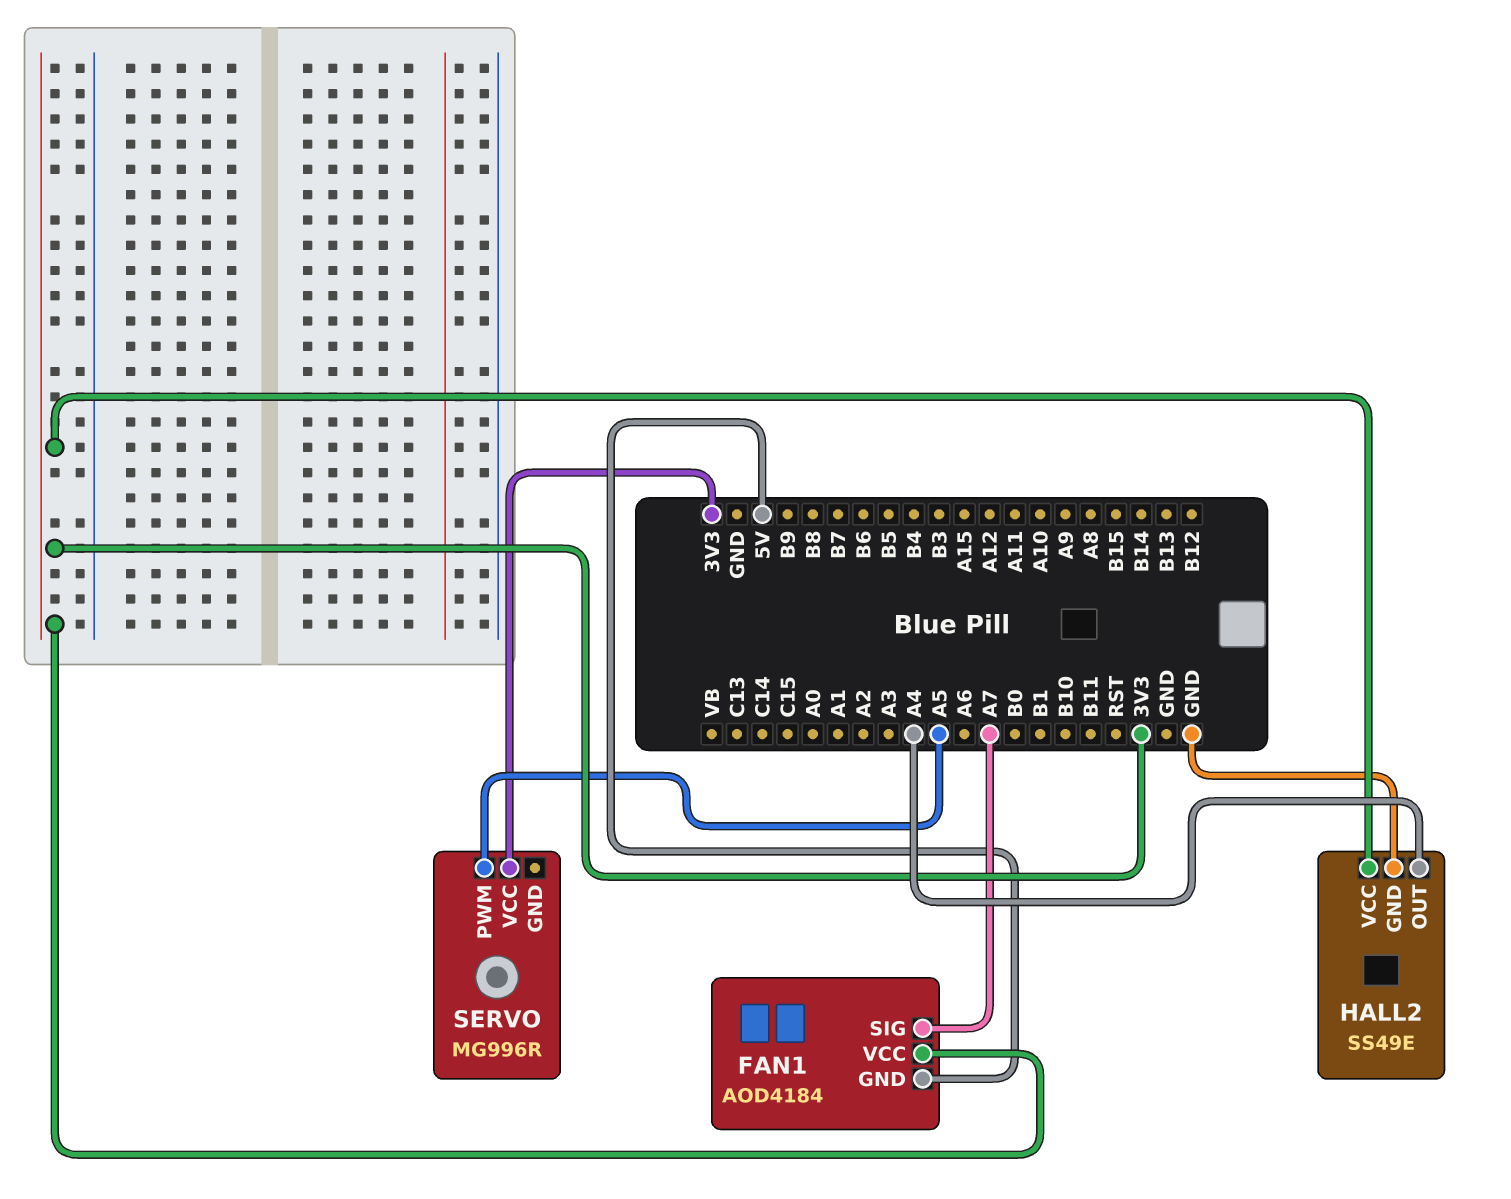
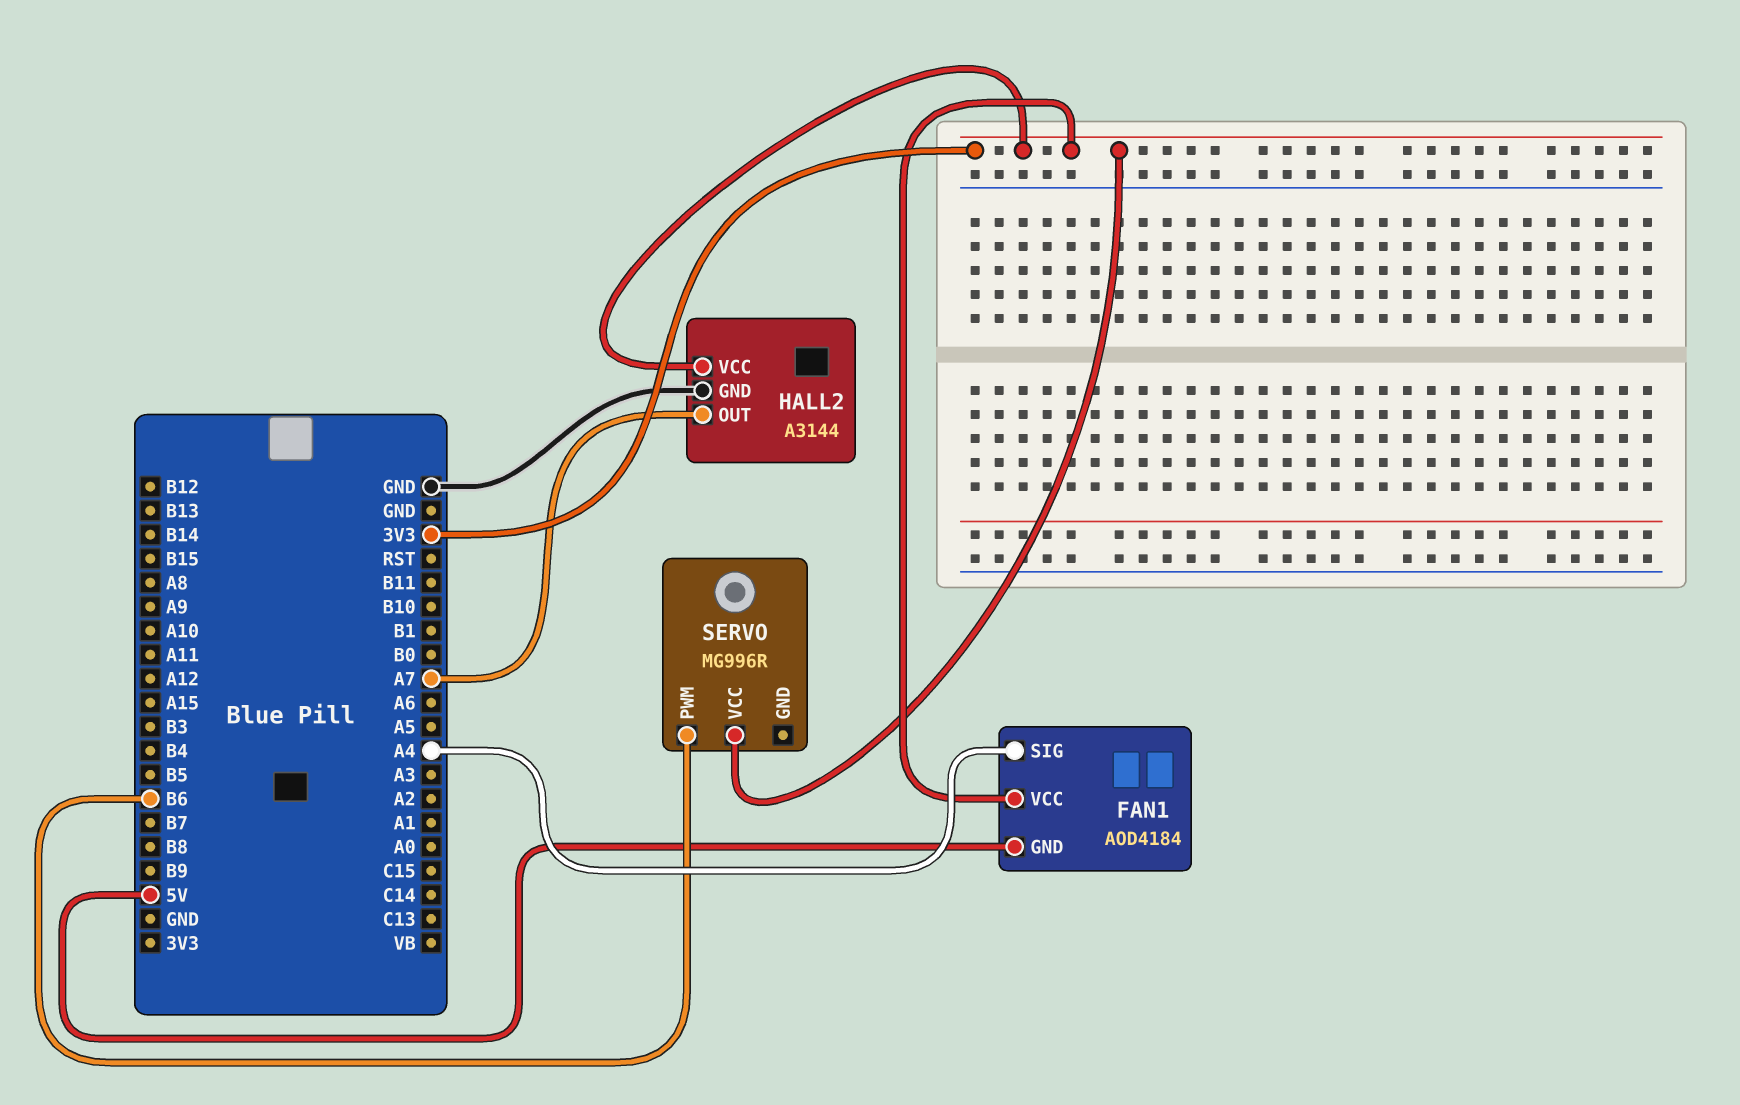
FAN1 pin SIG: A7 -> A4
HALL2: SS49E -> A3144
HALL2 pin OUT: A4 -> A7
SERVO pin PWM: A5 -> B6

